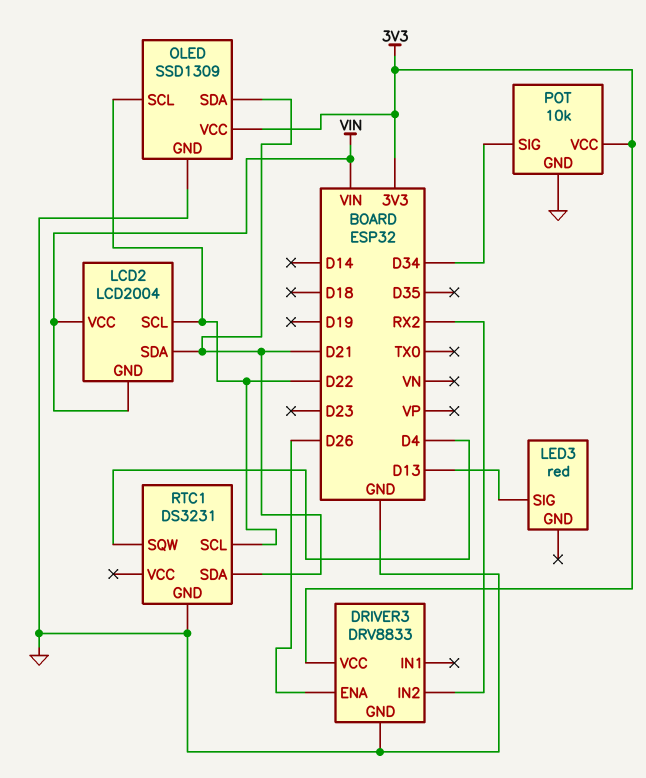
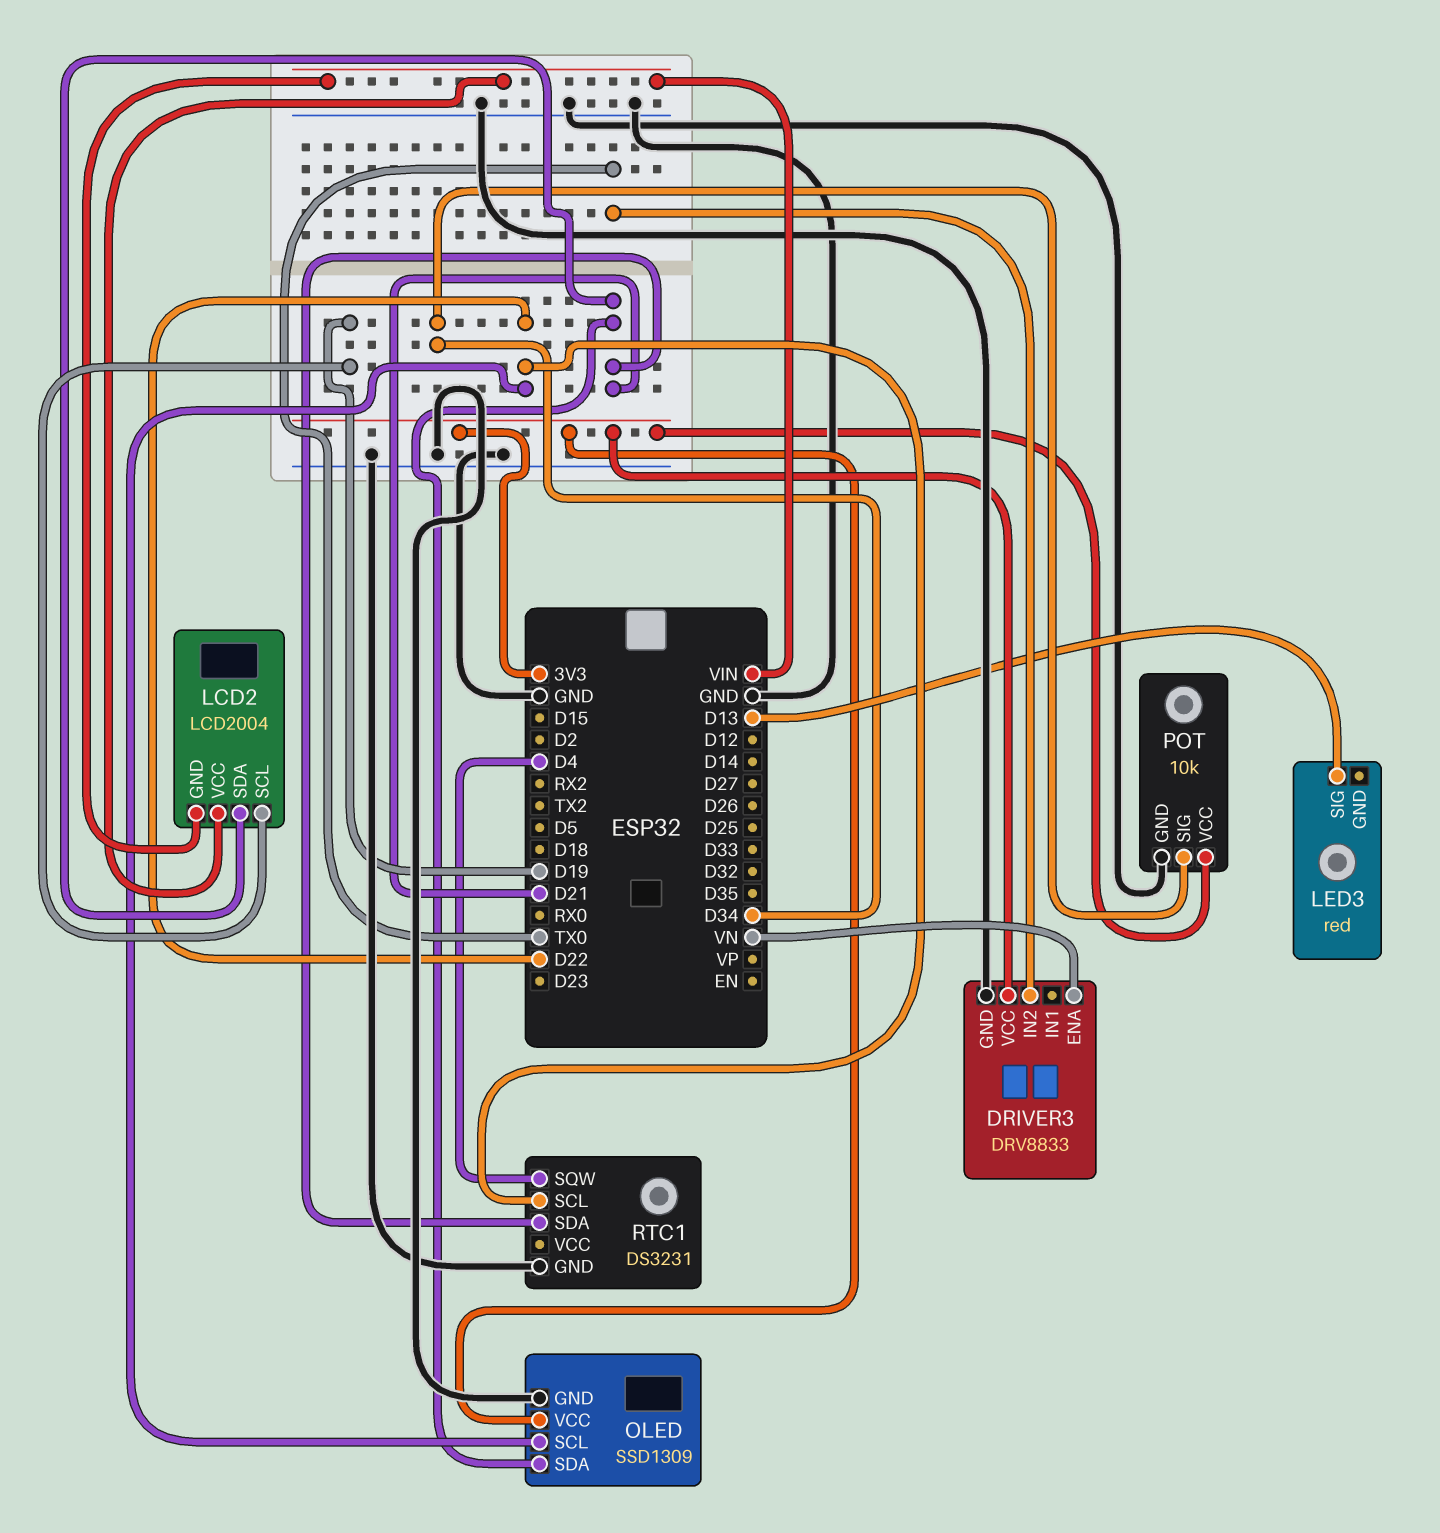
DRIVER3 pin ENA: D26 -> VN
DRIVER3 pin IN2: RX2 -> TX0
LCD2 pin SCL: D22 -> D19

